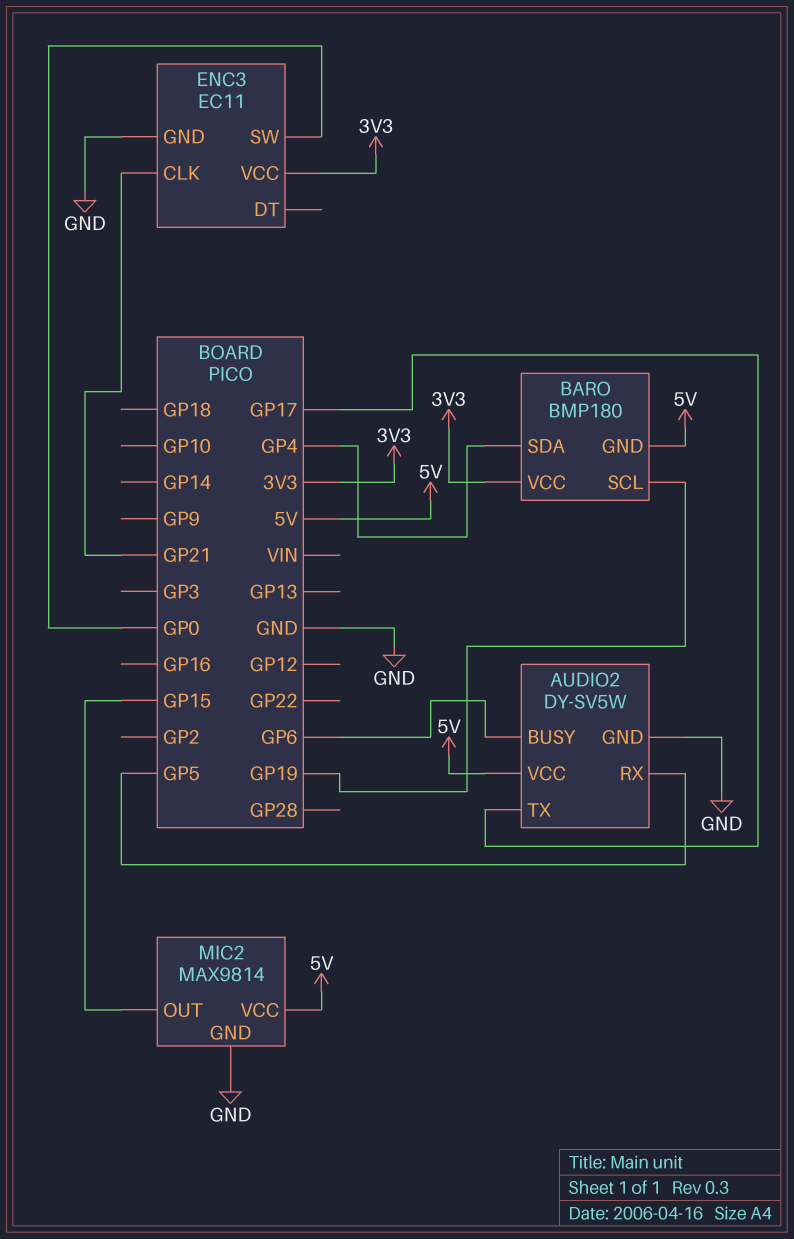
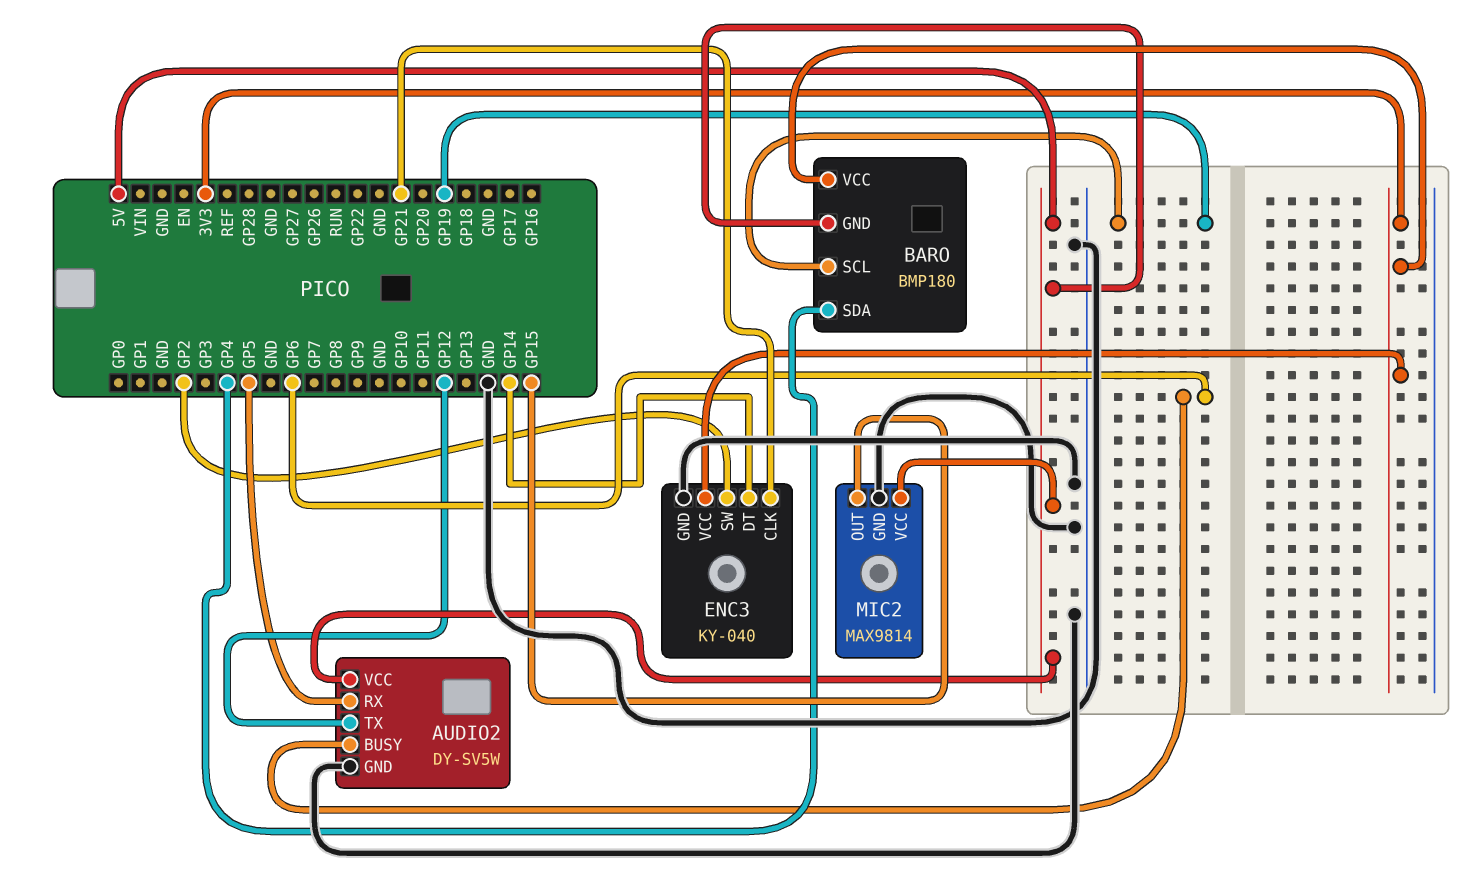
AUDIO2 pin TX: GP17 -> GP12
ENC3: EC11 -> KY-040
ENC3 pin DT: none -> GP14
ENC3 pin SW: GP0 -> GP2

